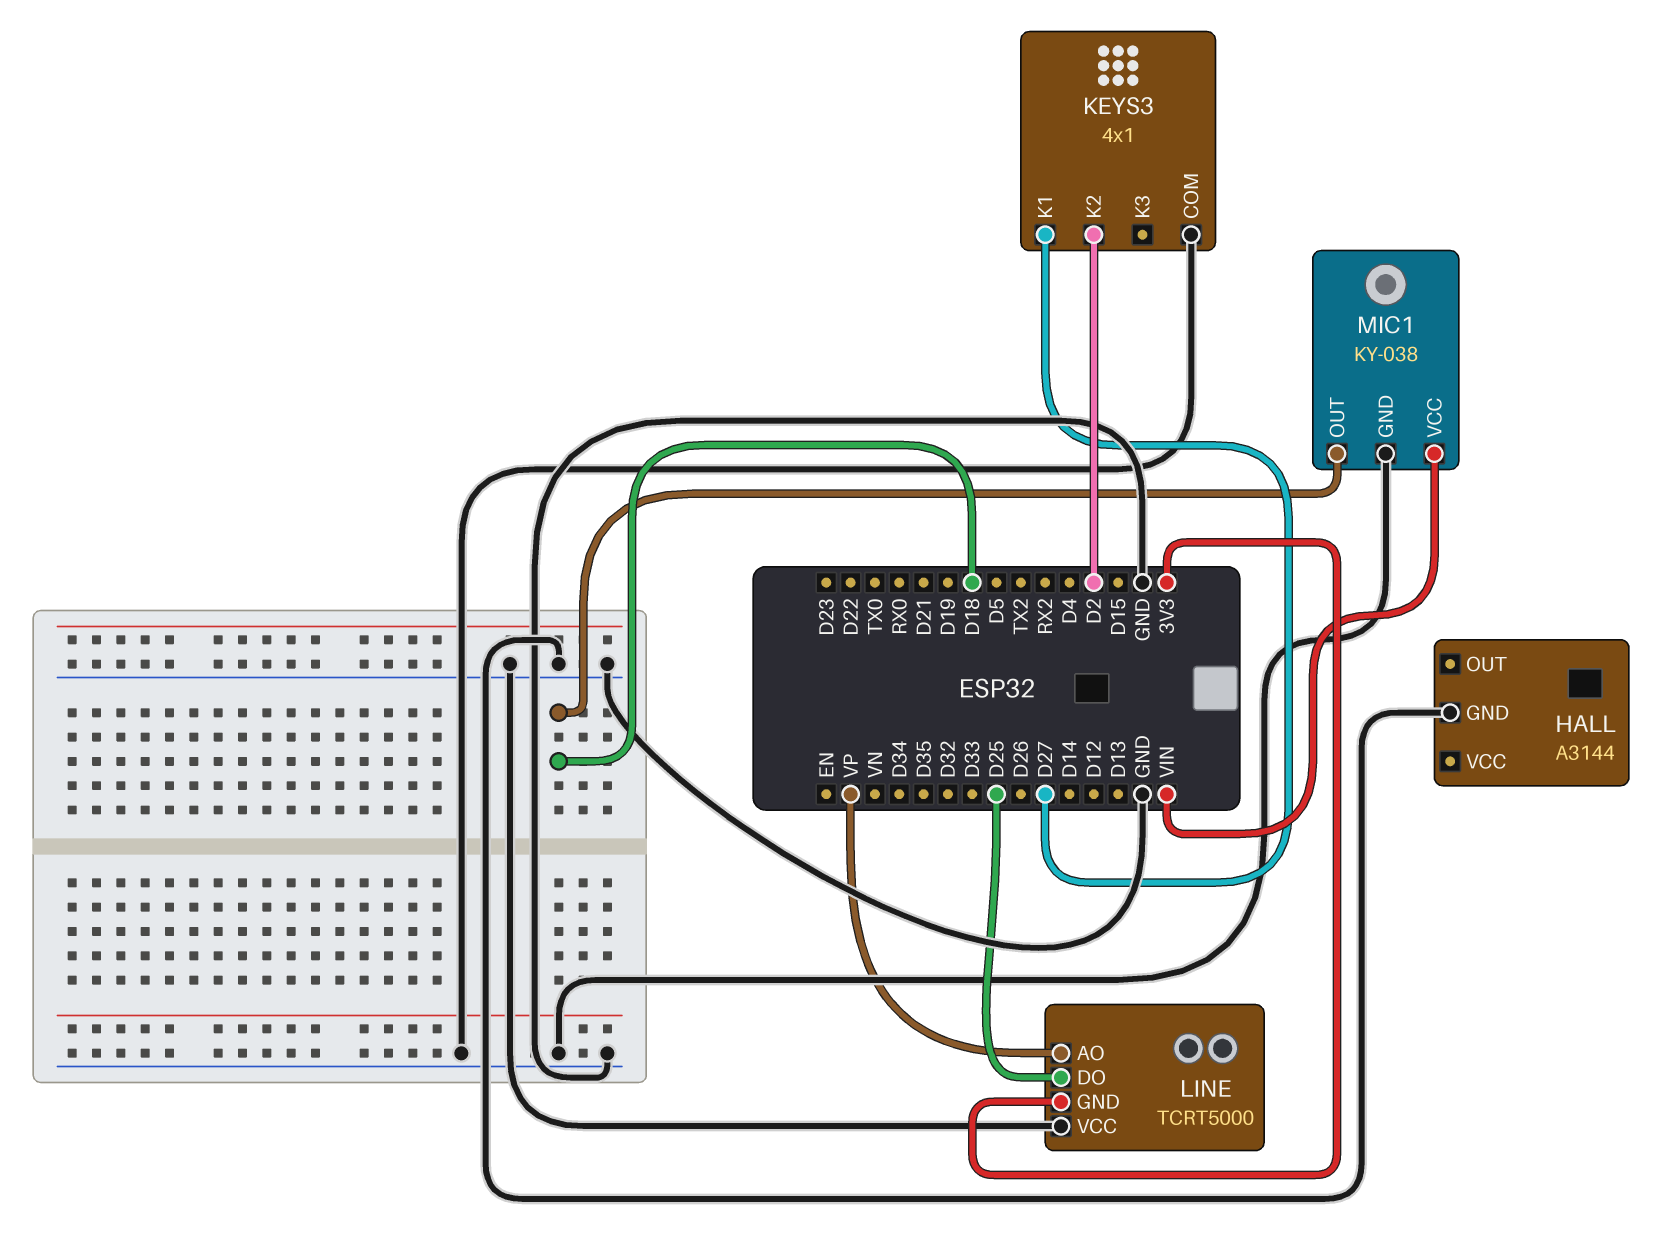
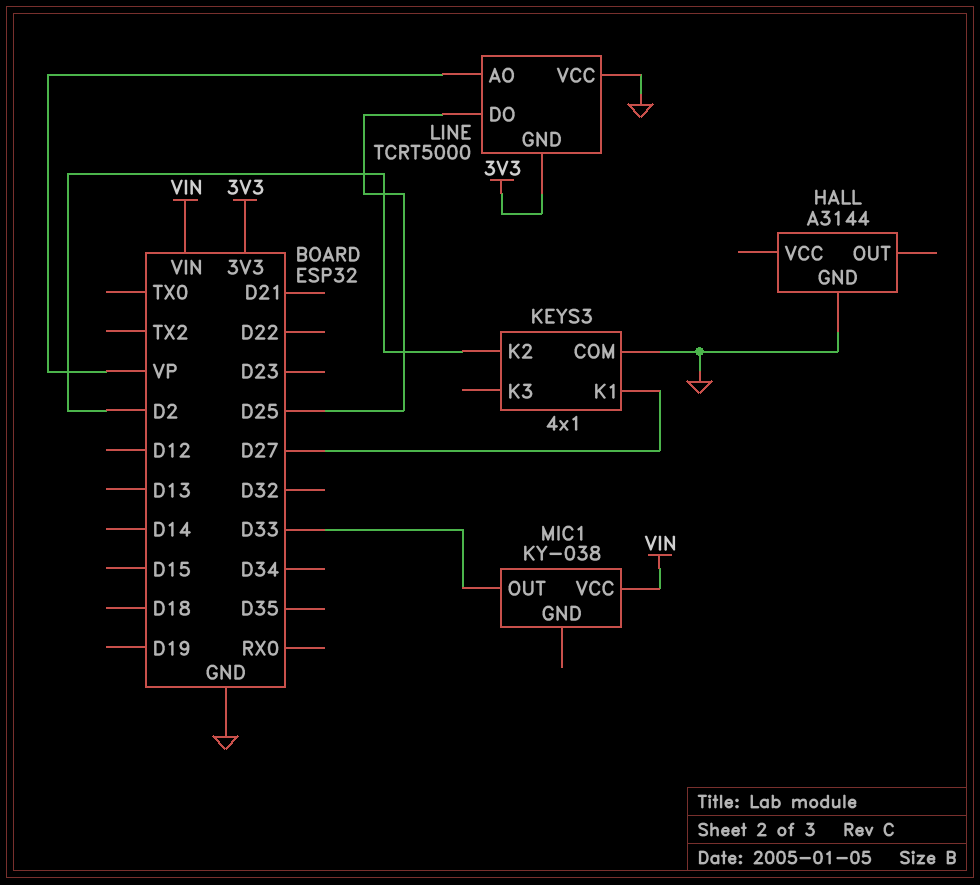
MIC1 pin GND: GND -> none
MIC1 pin OUT: D18 -> D33

